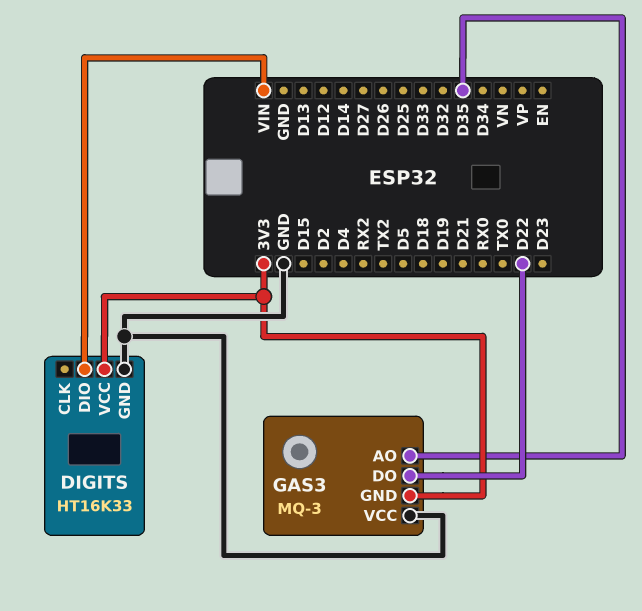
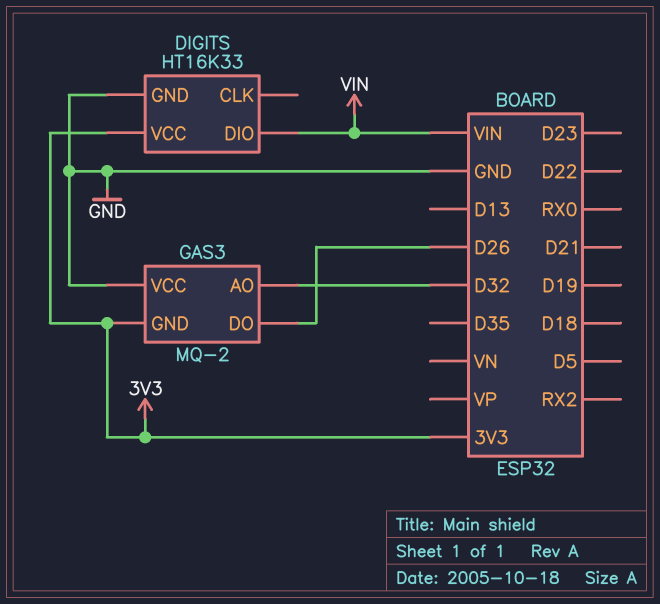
GAS3: MQ-3 -> MQ-2
GAS3 pin AO: D35 -> D32
GAS3 pin DO: D22 -> D26

